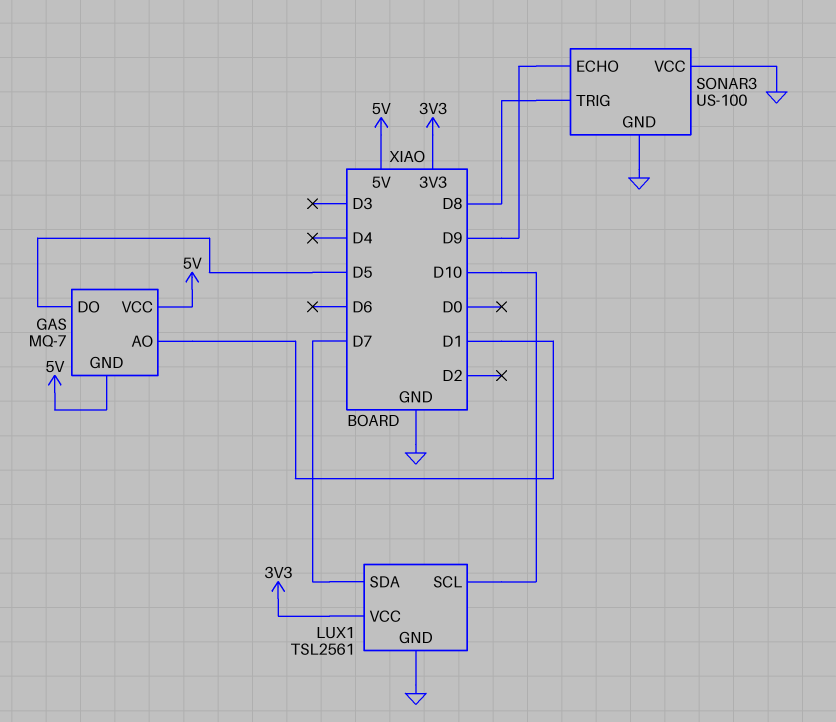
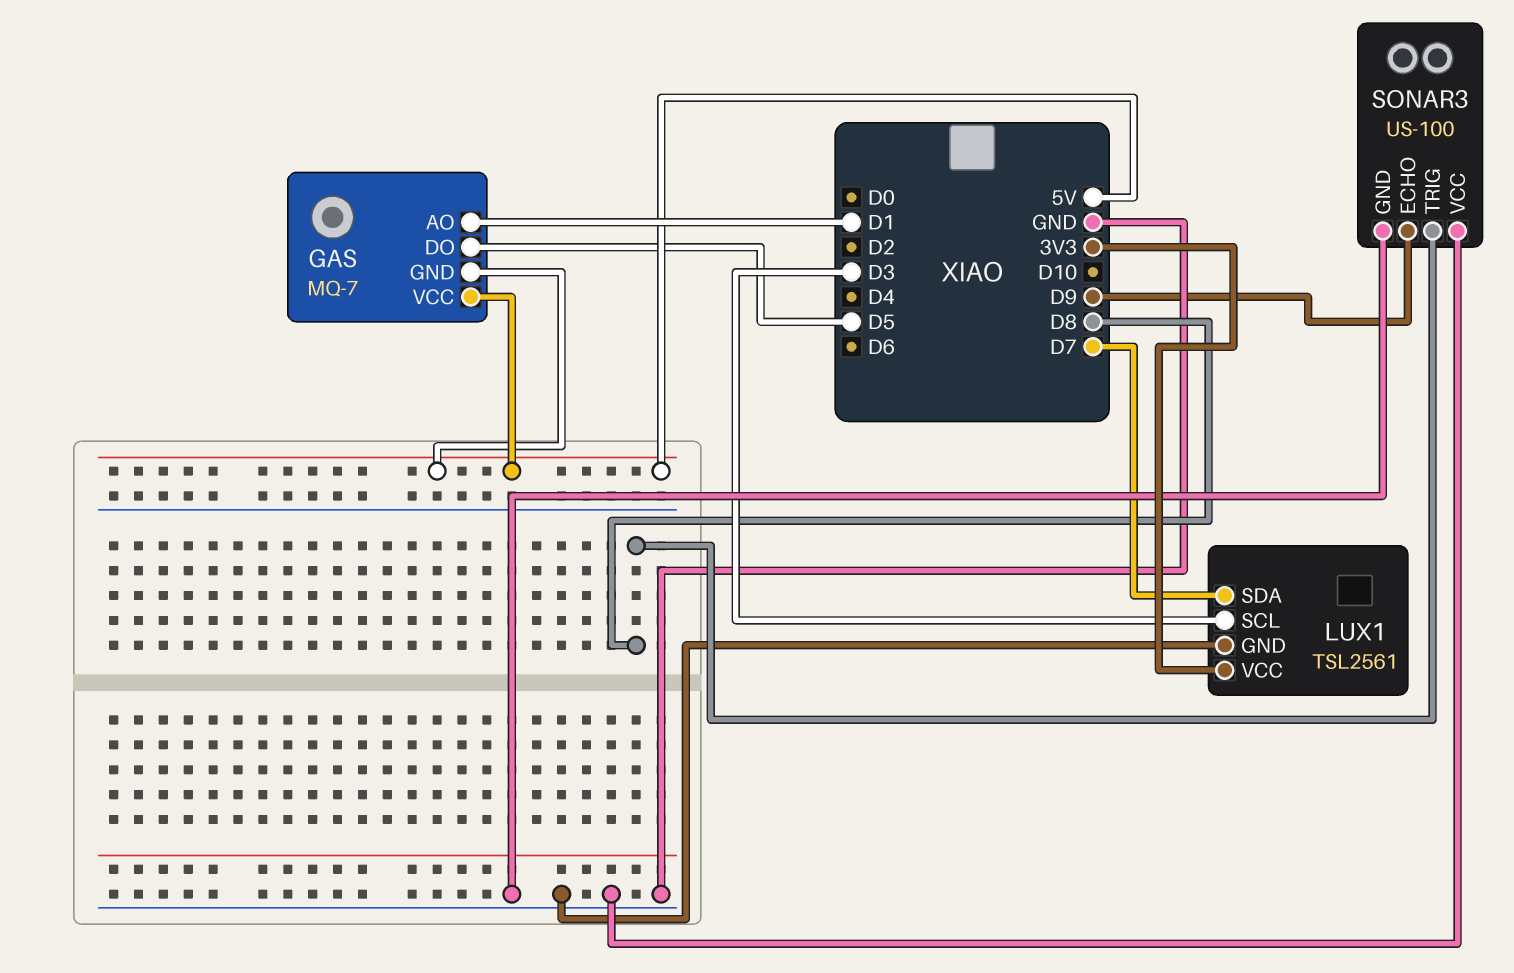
LUX1 pin SCL: D10 -> D3

